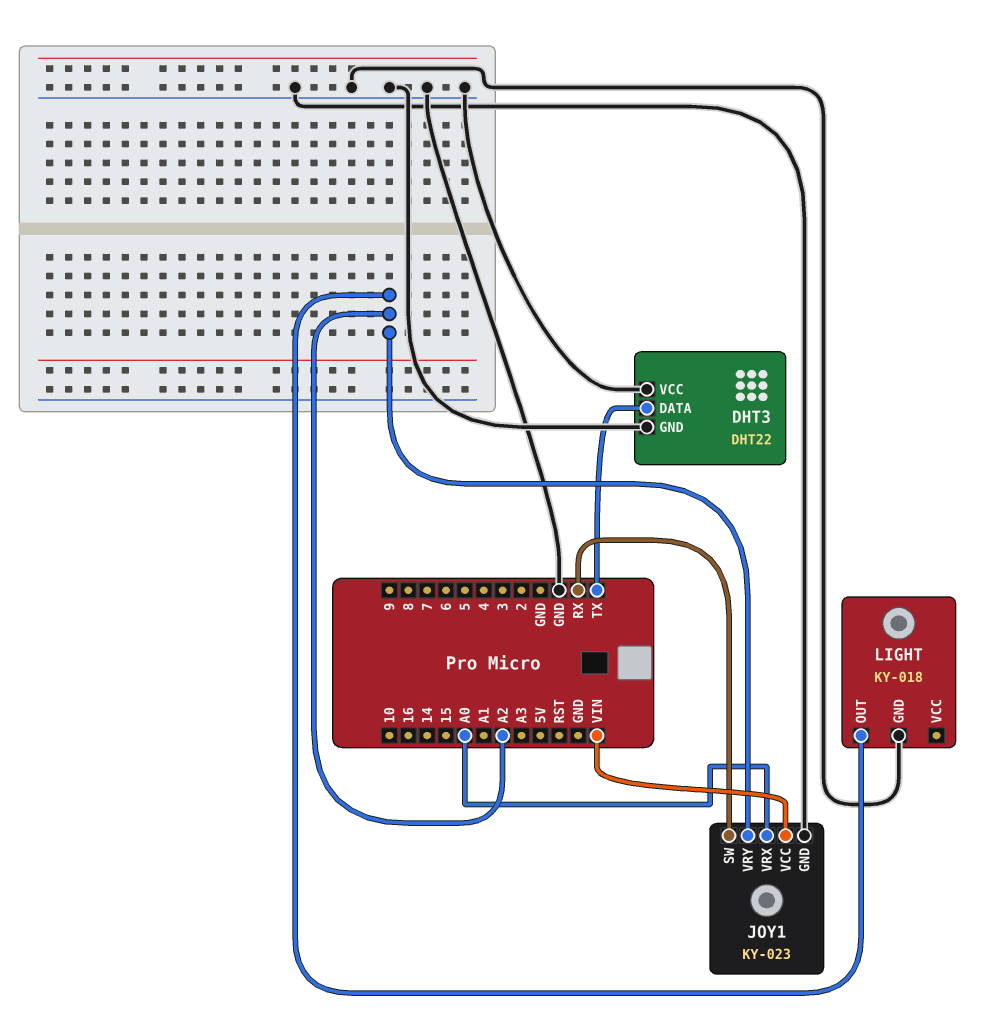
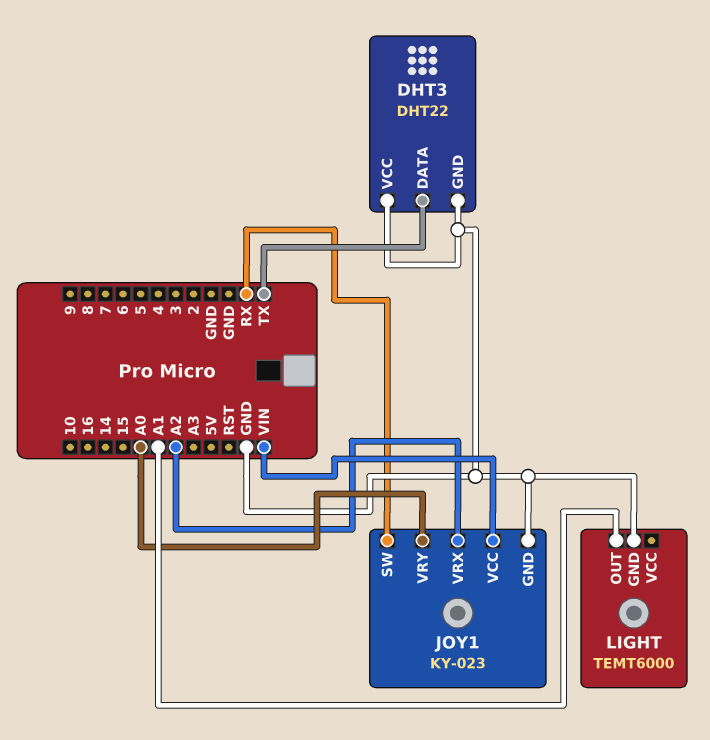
JOY1 pin VRX: A0 -> A2
JOY1 pin VRY: A2 -> A0
LIGHT: KY-018 -> TEMT6000
LIGHT pin OUT: A2 -> A1

